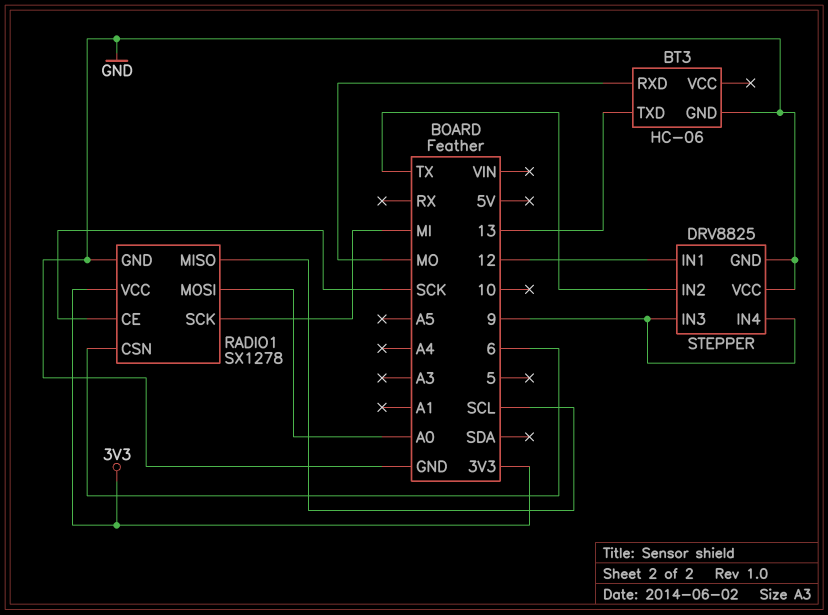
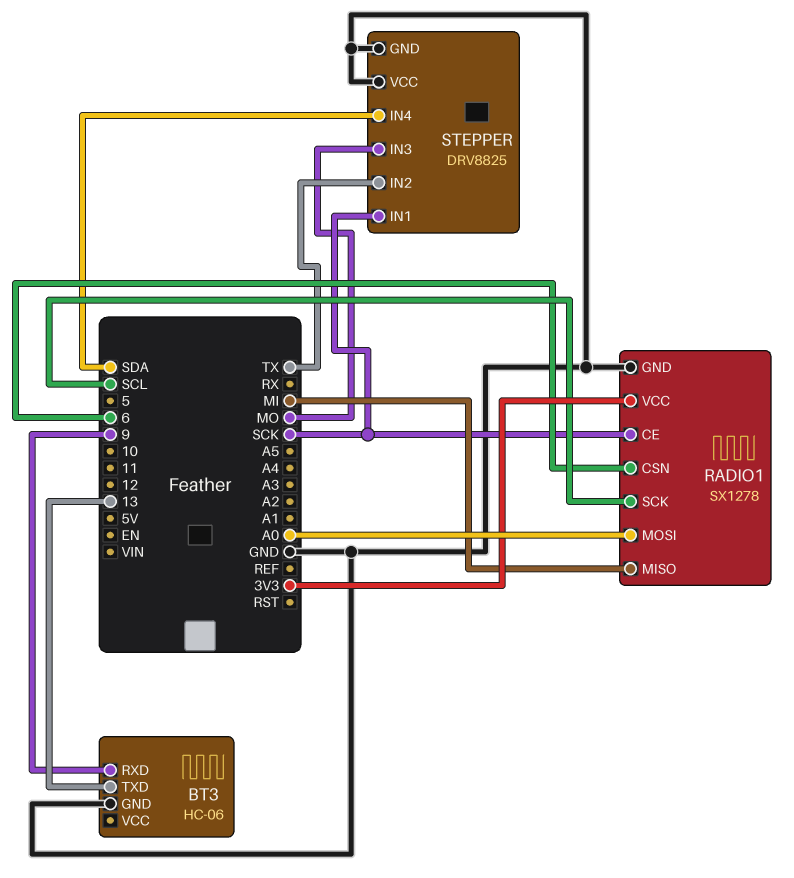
BT3 pin RXD: MO -> 9
RADIO1 pin MISO: SCL -> MI
RADIO1 pin SCK: MI -> SCL
STEPPER pin IN1: 12 -> SCK
STEPPER pin IN3: 9 -> MO
STEPPER pin IN4: 9 -> SDA

